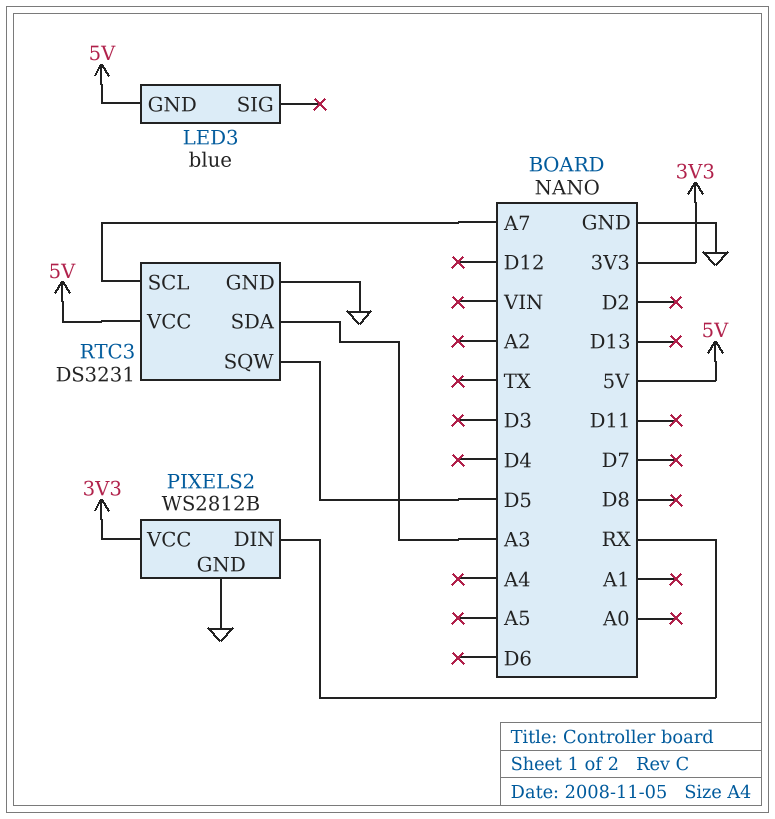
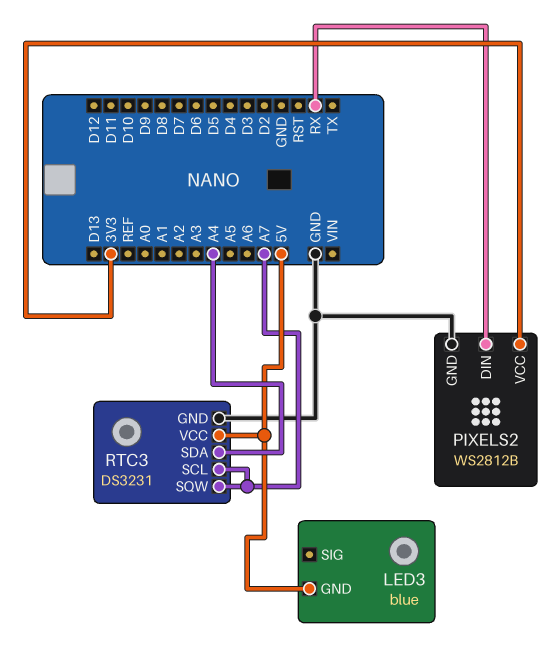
RTC3 pin SDA: A3 -> A4
RTC3 pin SQW: D5 -> A7

